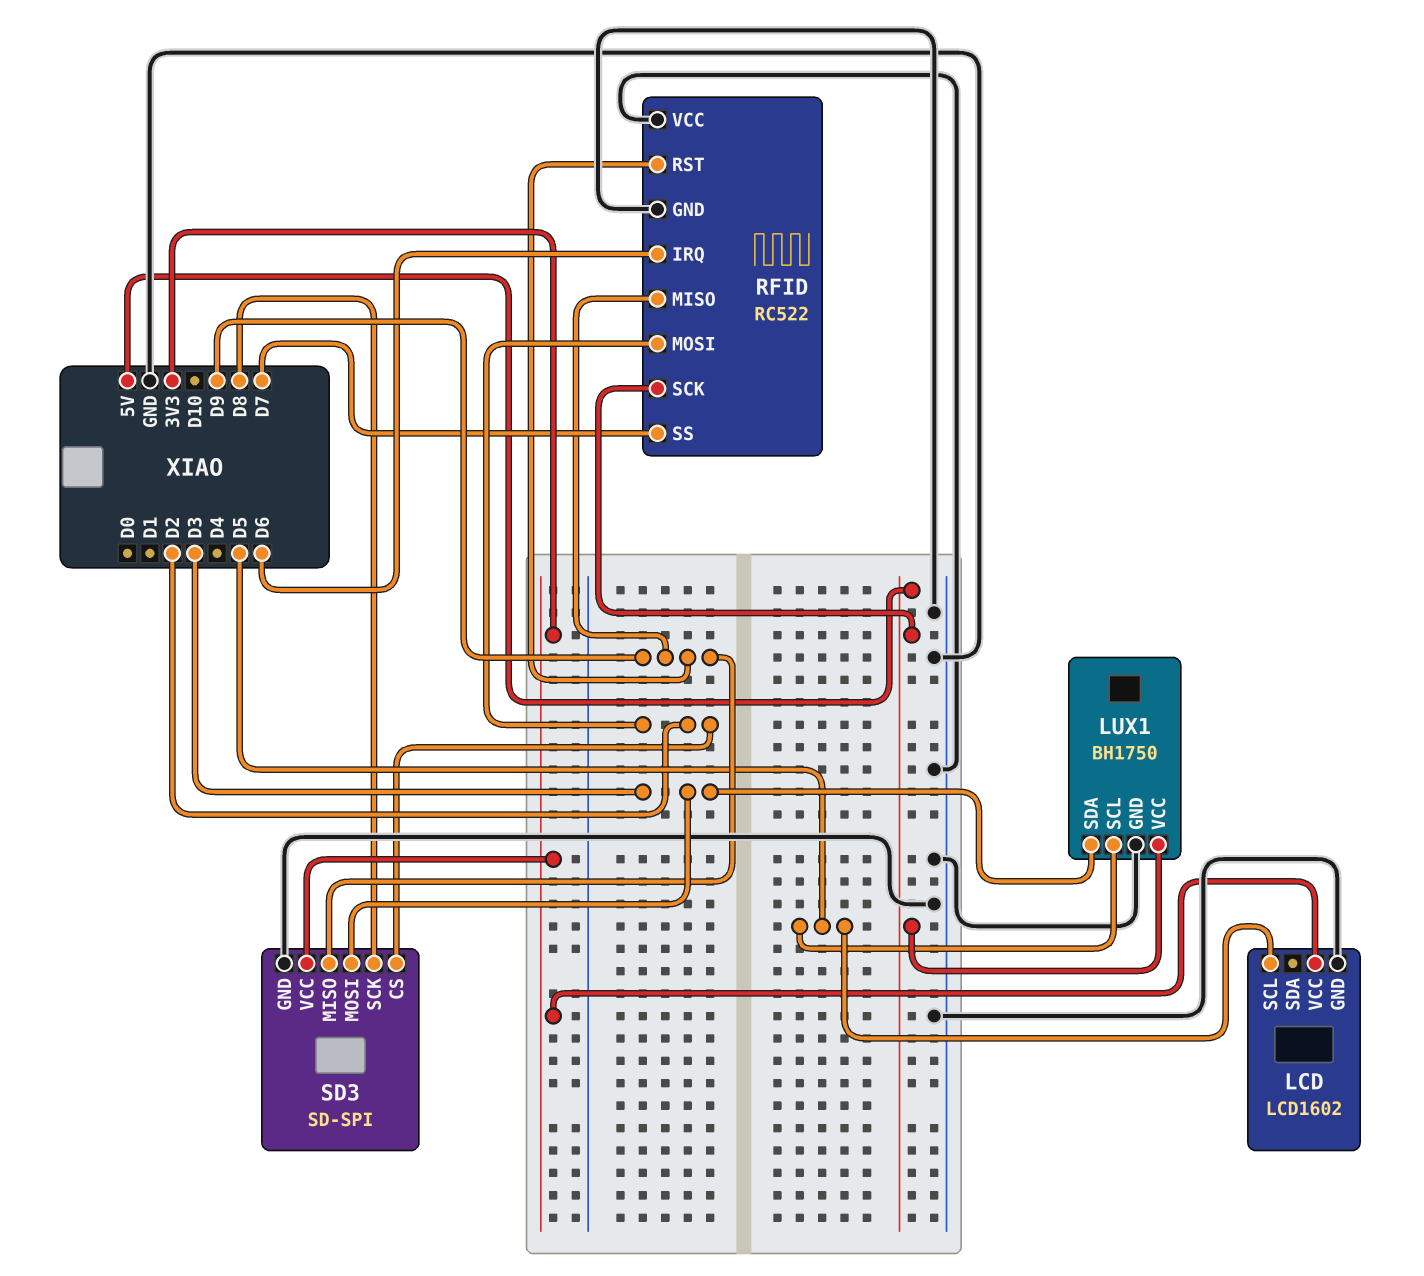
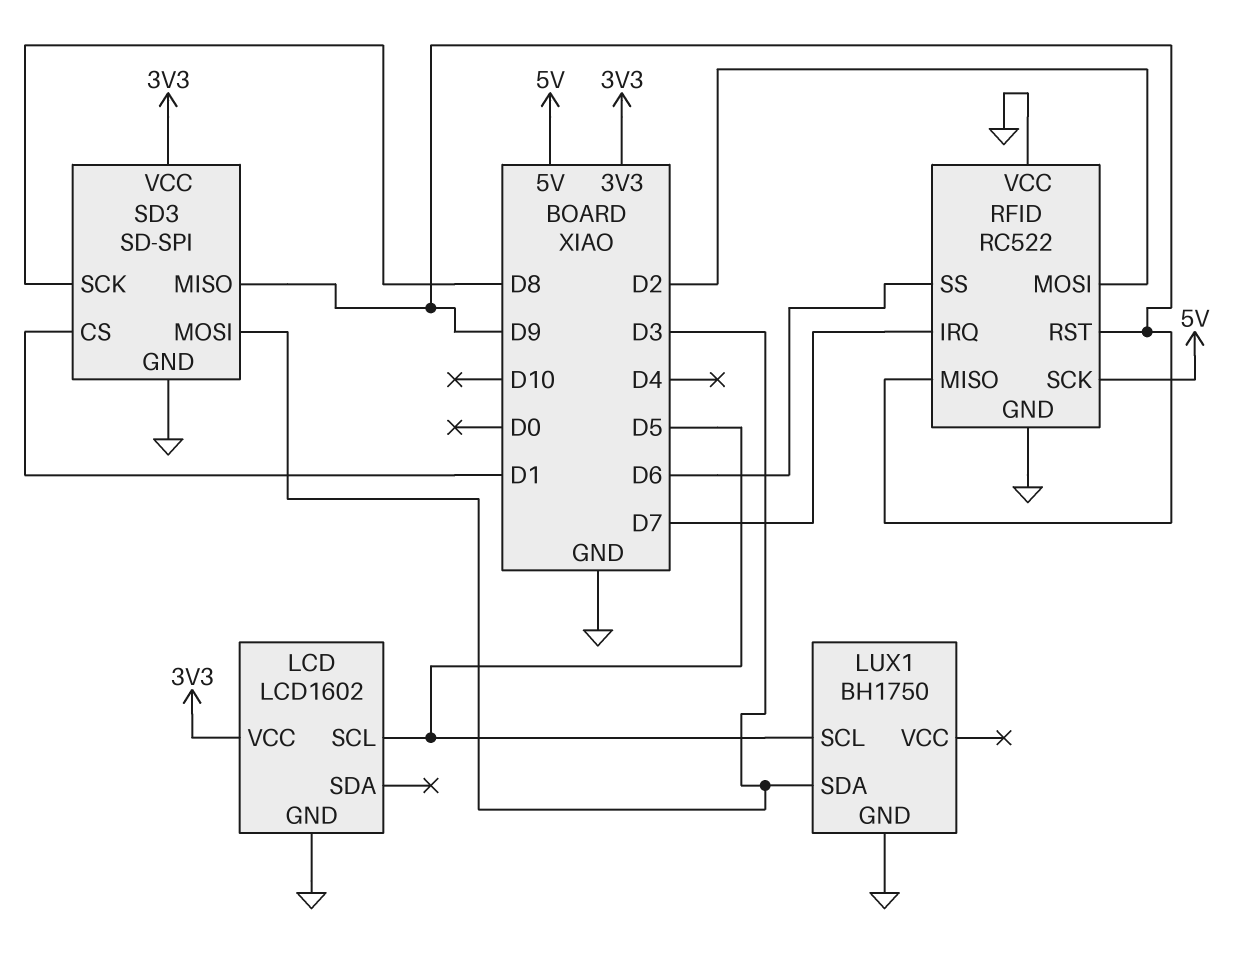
LUX1 pin VCC: 5V -> none
RFID pin IRQ: D6 -> D7
RFID pin SS: D7 -> D6
SD3 pin CS: D2 -> D1

